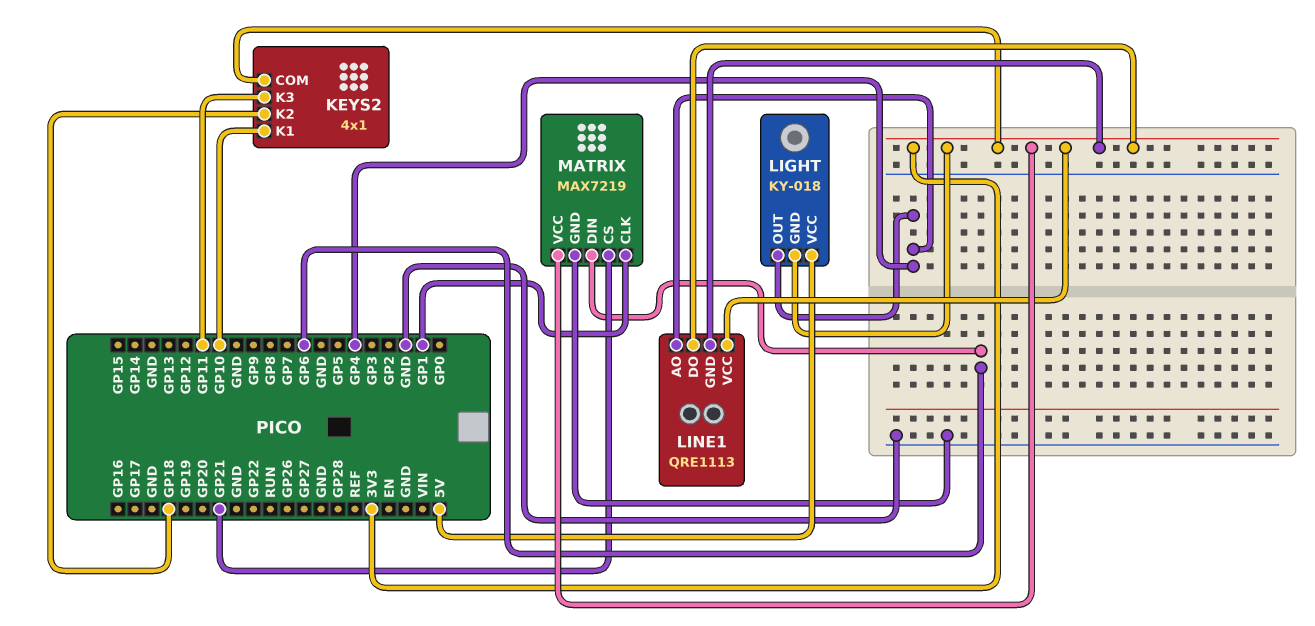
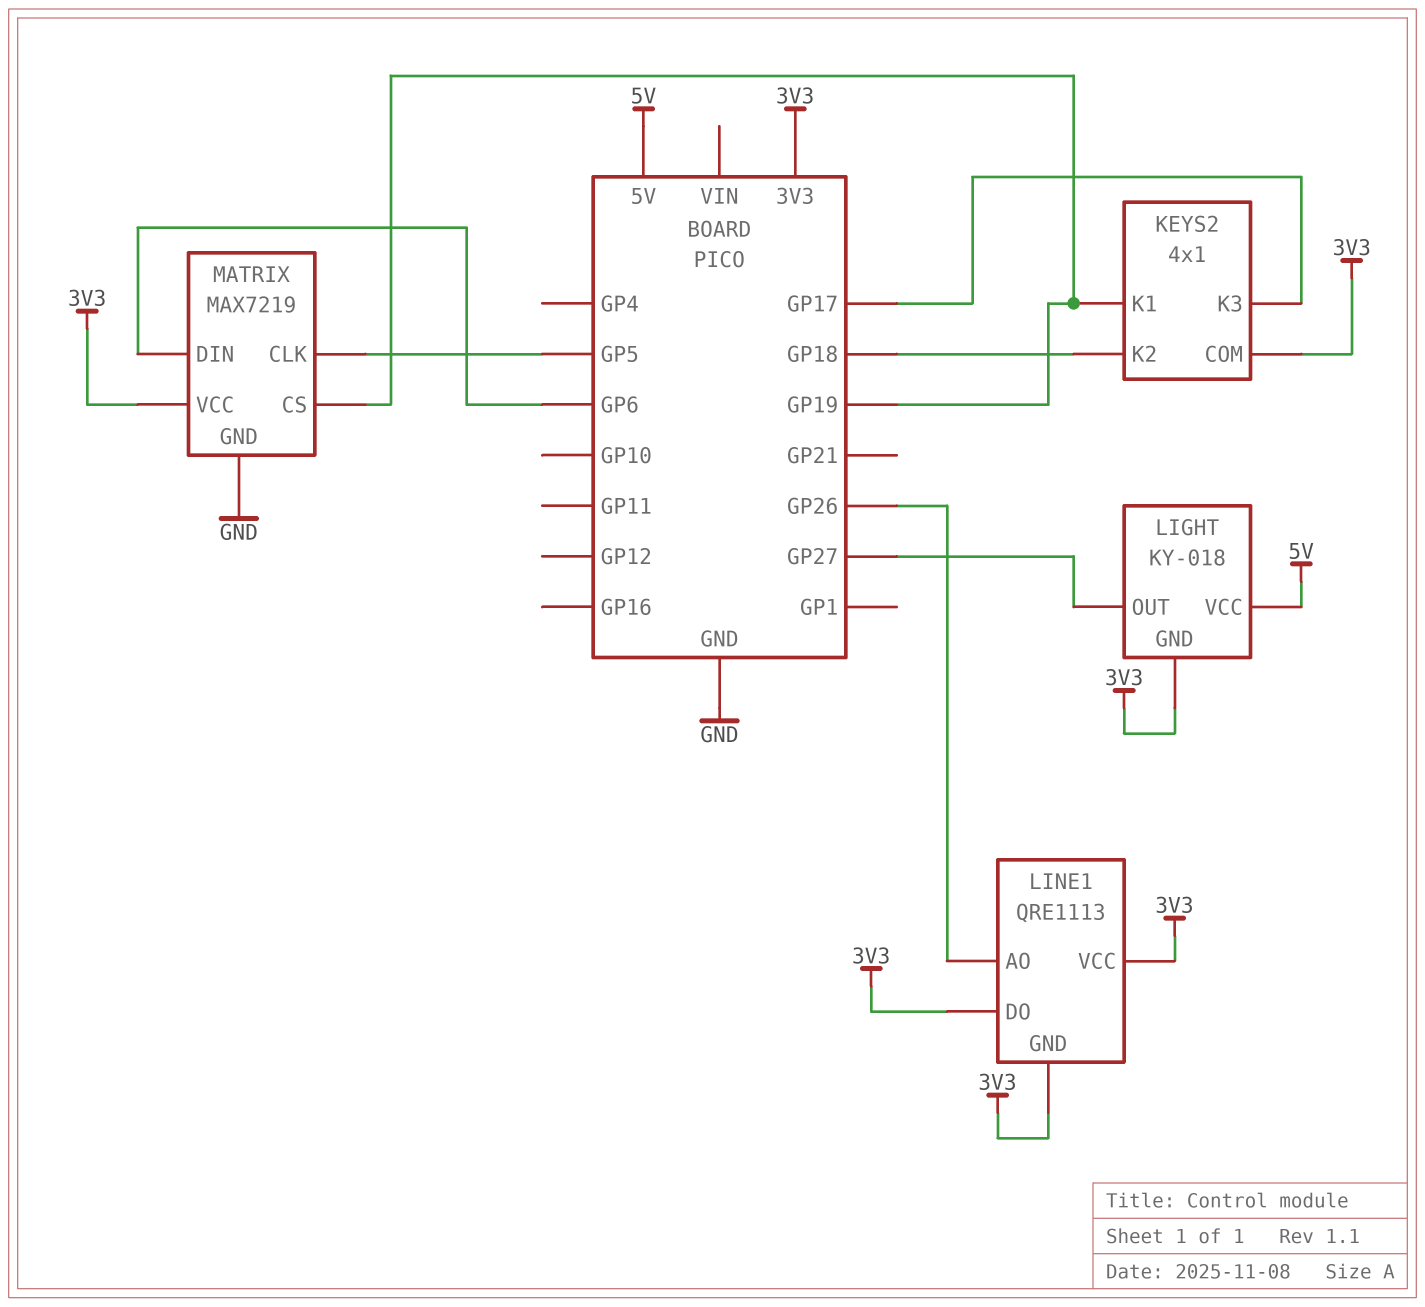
KEYS2 pin K1: GP10 -> GP19
KEYS2 pin K3: GP11 -> GP17
LIGHT pin OUT: GP4 -> GP27
LINE1 pin AO: GP4 -> GP26
MATRIX pin CLK: GP1 -> GP5
MATRIX pin CS: GP21 -> GP19

